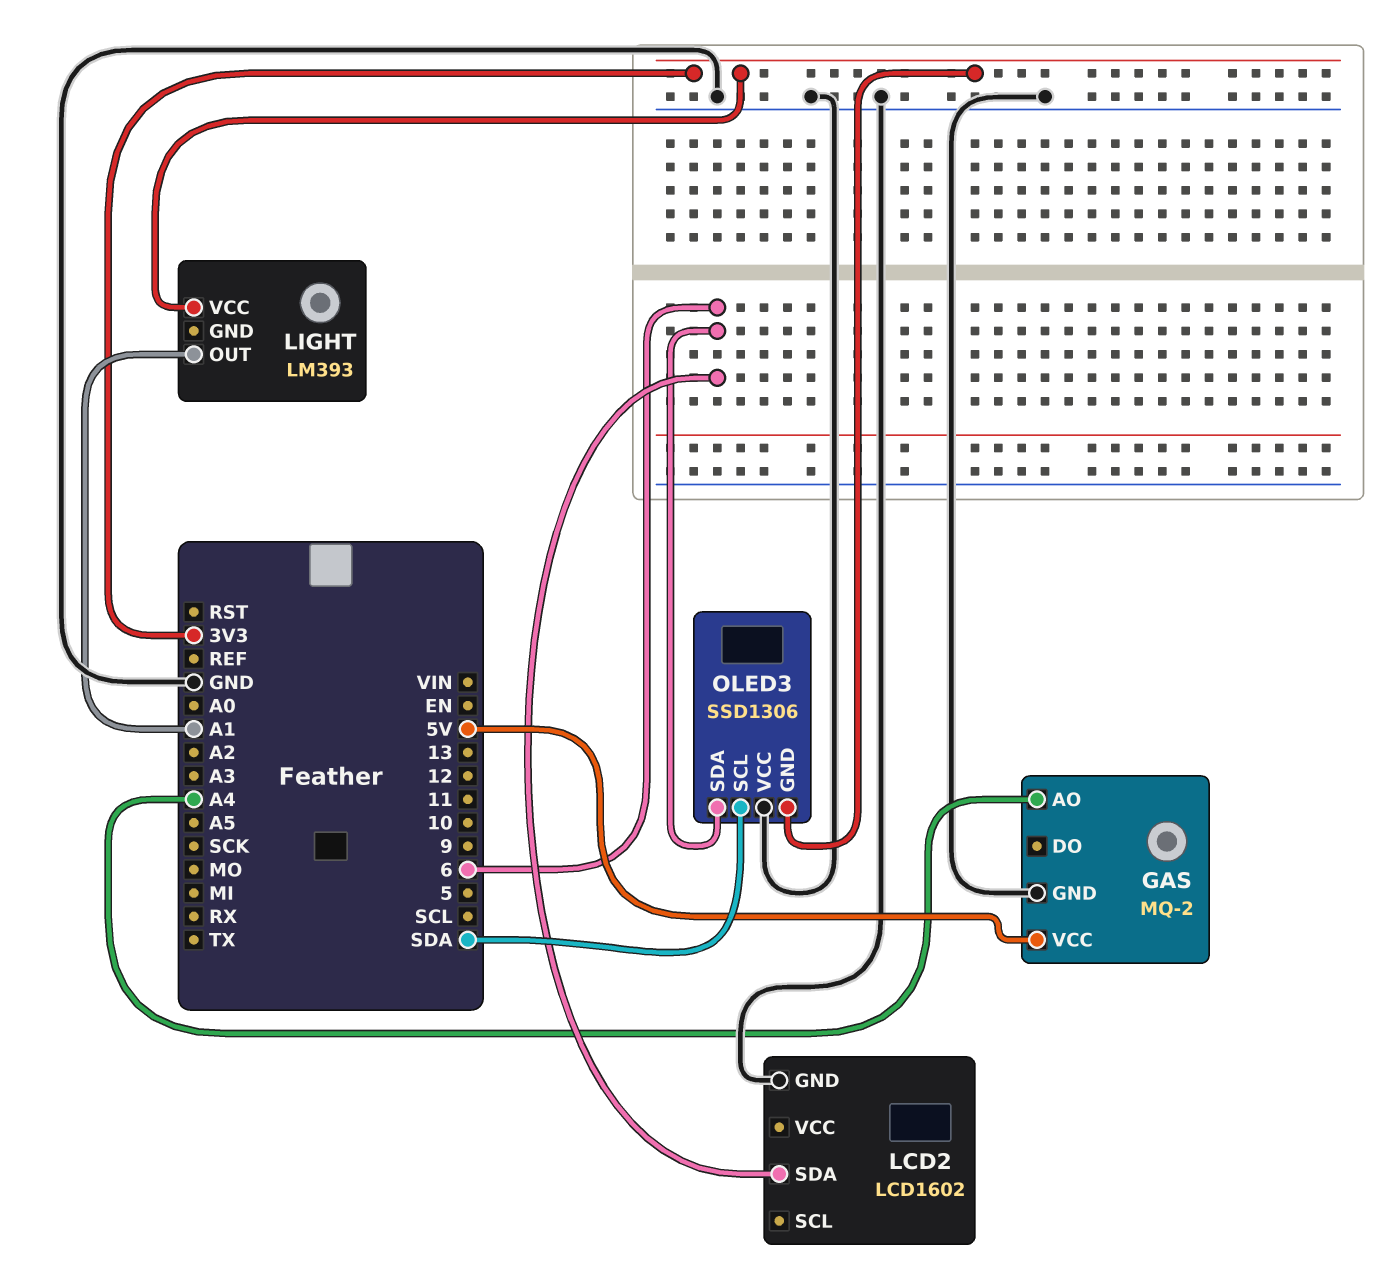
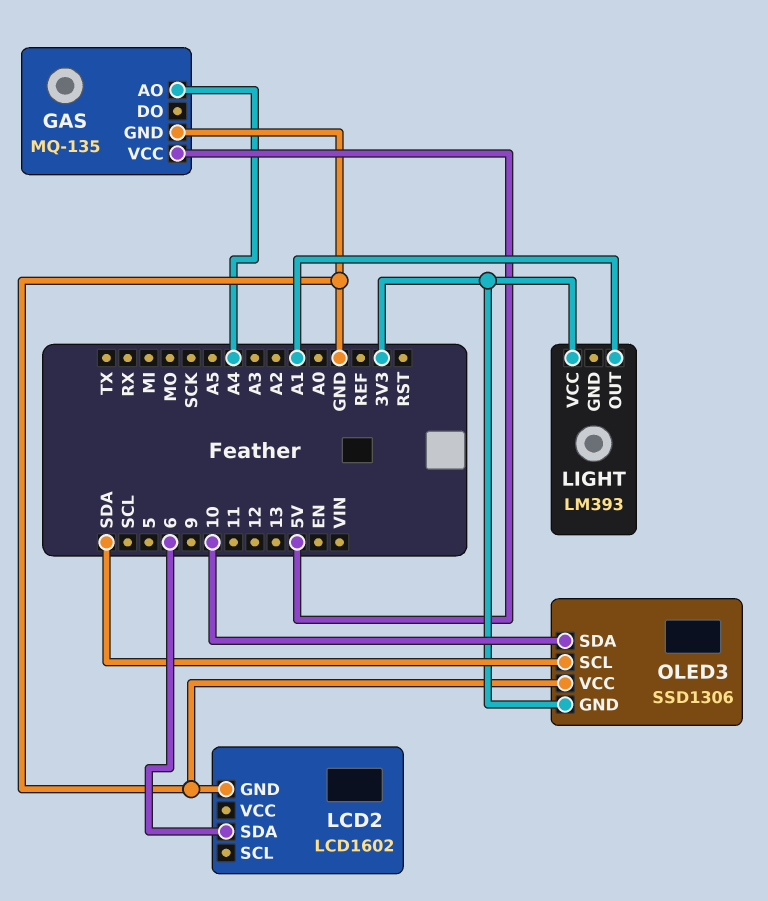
GAS: MQ-2 -> MQ-135
OLED3 pin SDA: 6 -> 10

